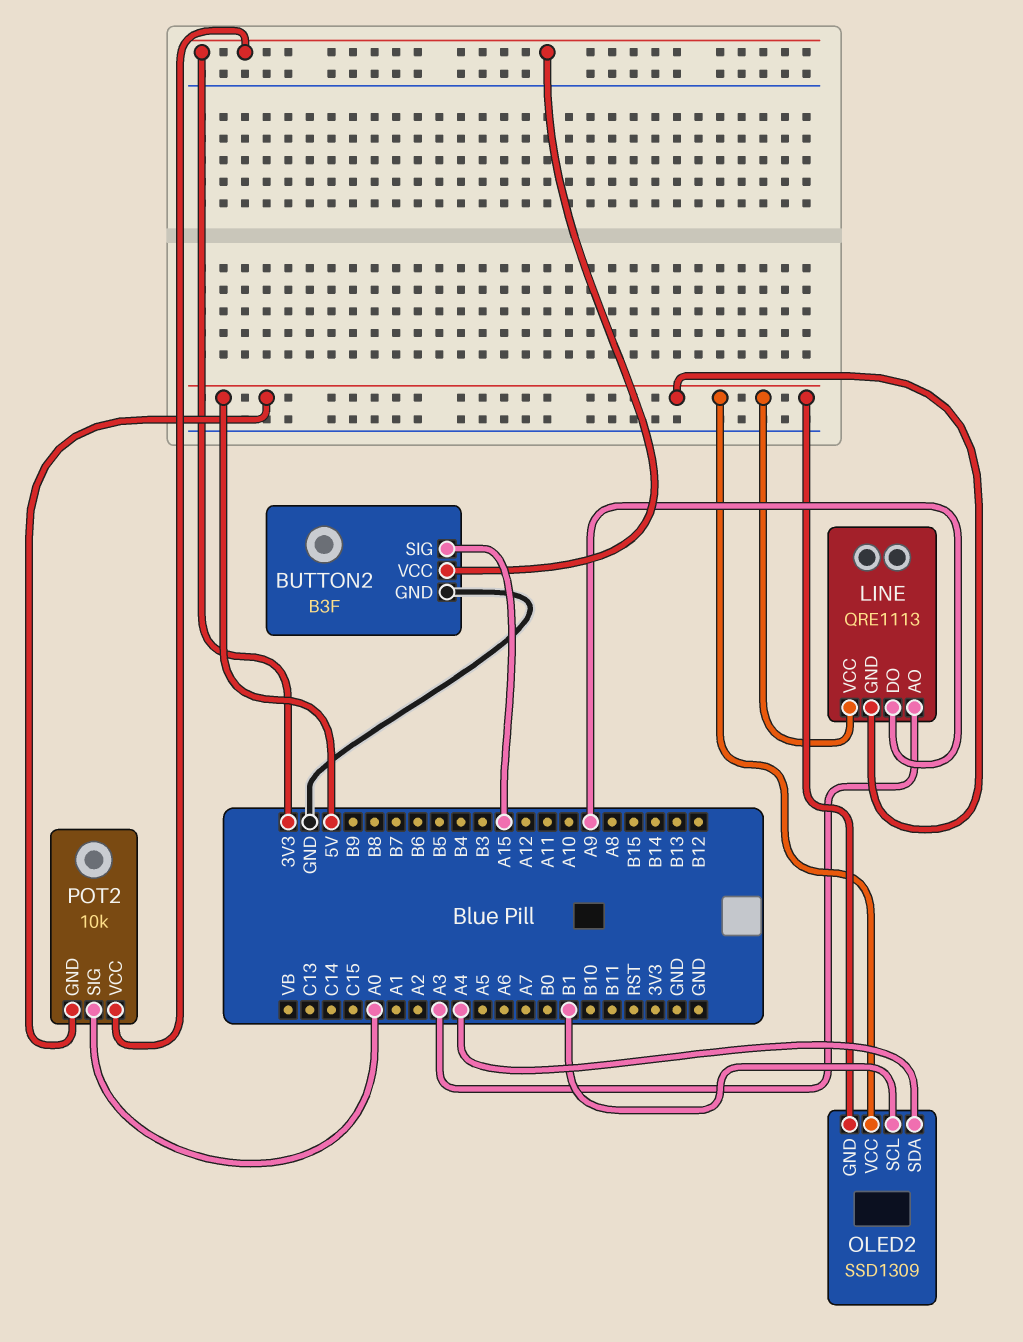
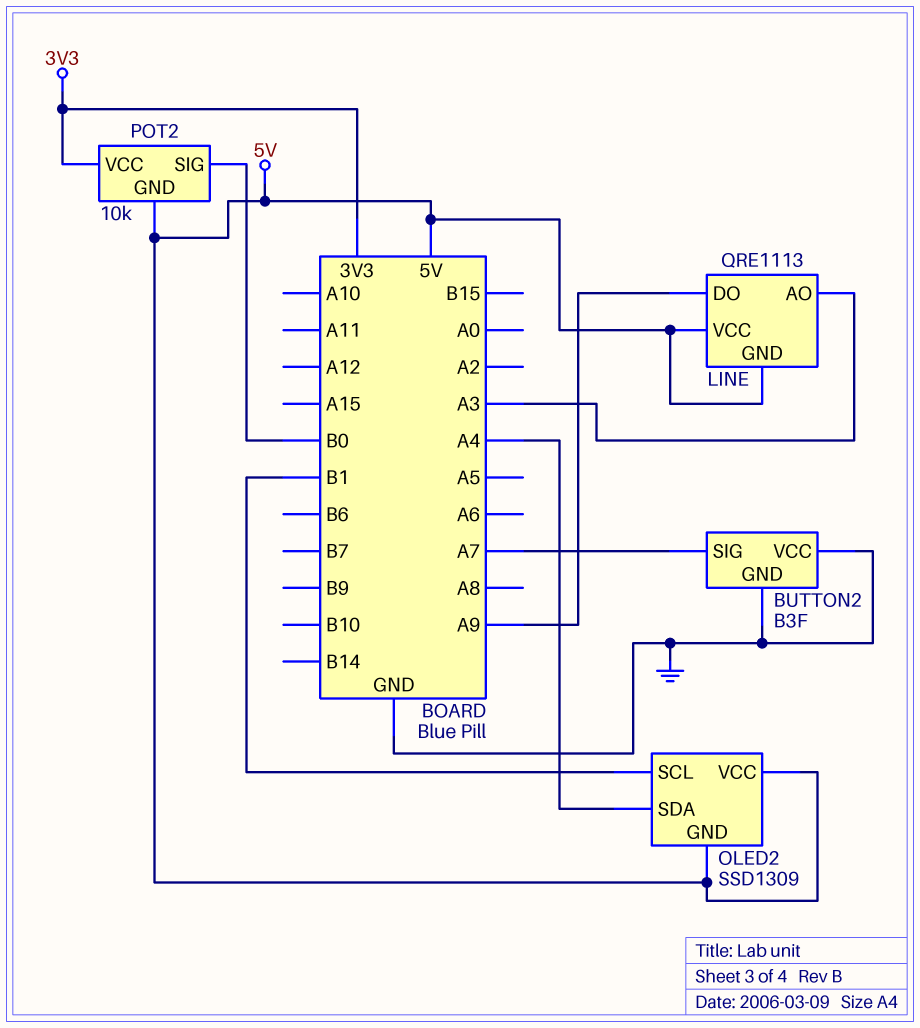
BUTTON2 pin SIG: A15 -> A7
BUTTON2 pin VCC: 3V3 -> GND
POT2 pin SIG: A0 -> B0

